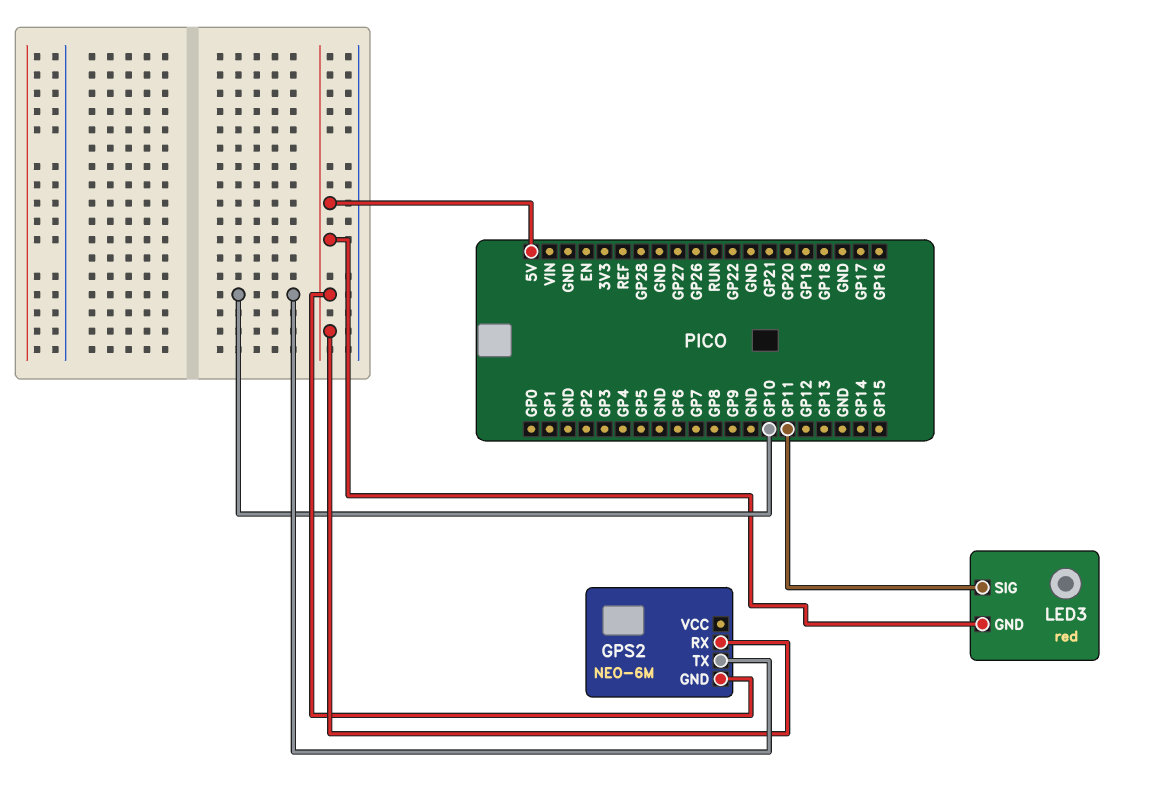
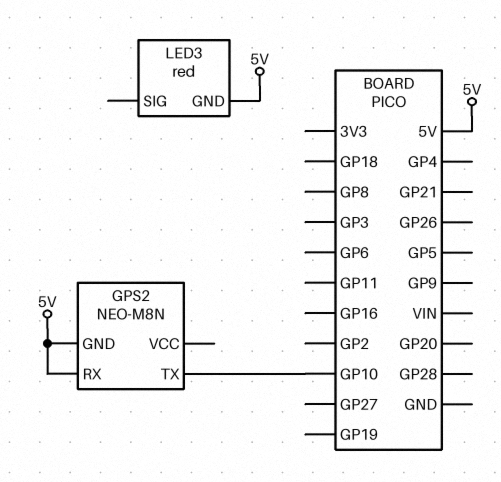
GPS2: NEO-6M -> NEO-M8N
LED3 pin SIG: GP11 -> none

